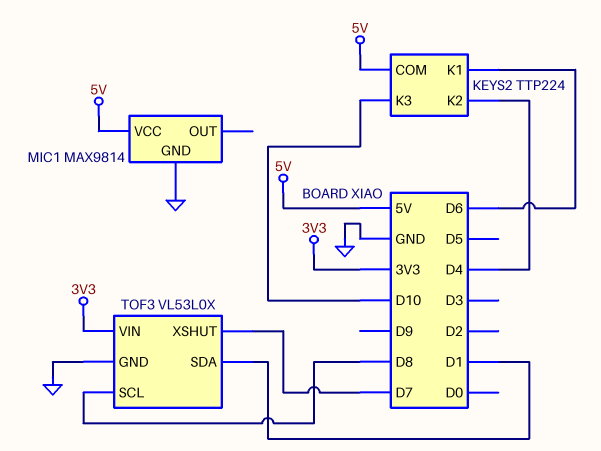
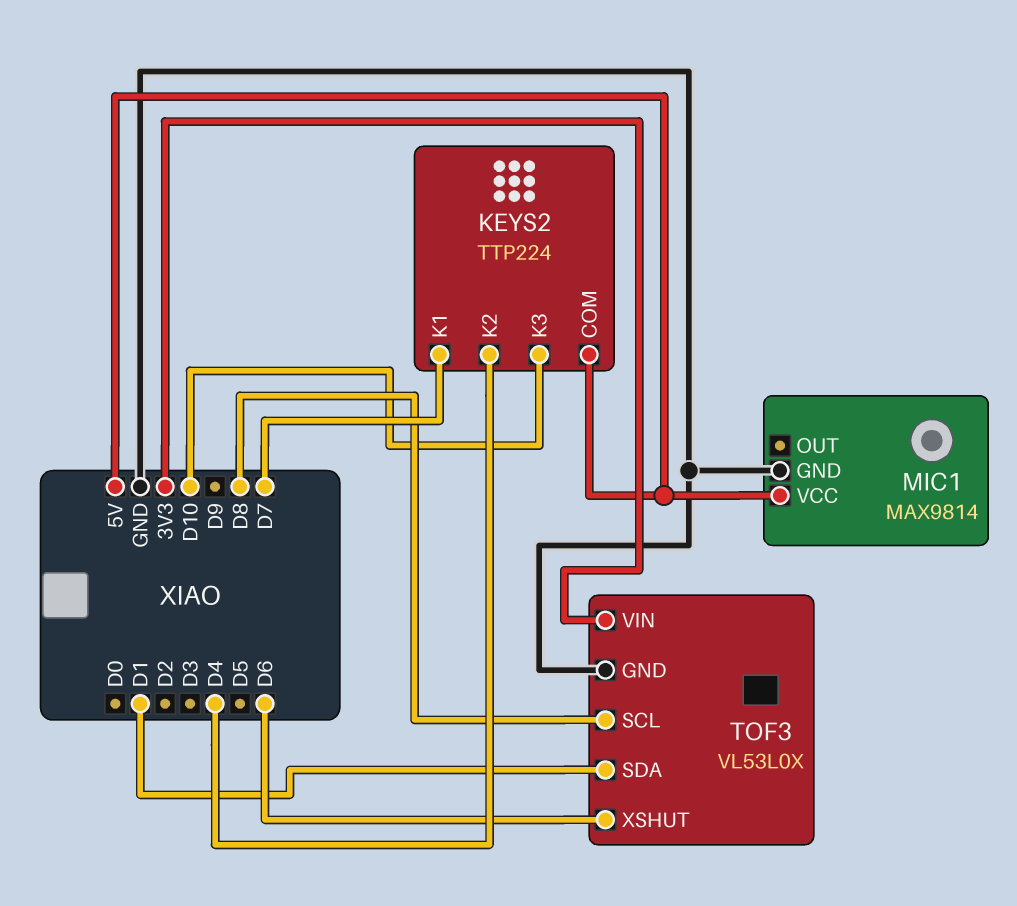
KEYS2 pin K1: D6 -> D7
TOF3 pin XSHUT: D7 -> D6

